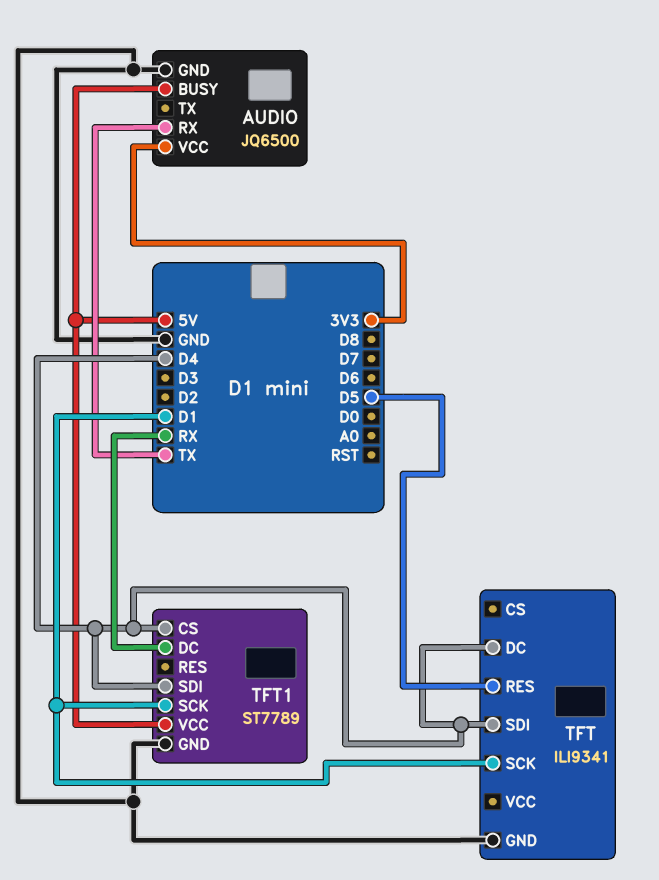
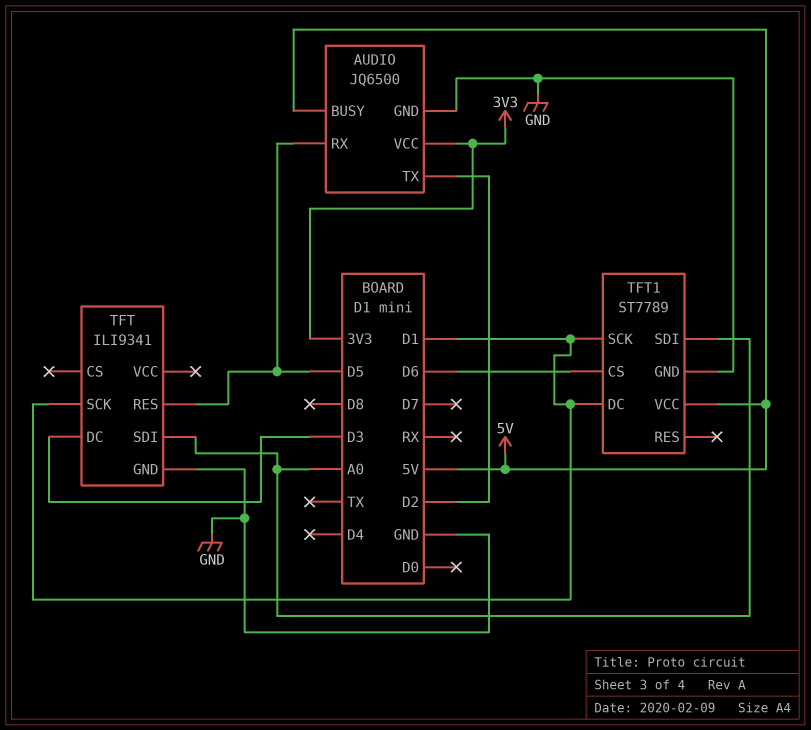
AUDIO pin RX: TX -> D5
AUDIO pin TX: none -> D2
TFT pin DC: D4 -> D3
TFT pin SDI: D4 -> A0
TFT1 pin CS: D4 -> D6
TFT1 pin DC: RX -> D1
TFT1 pin SDI: D4 -> A0

